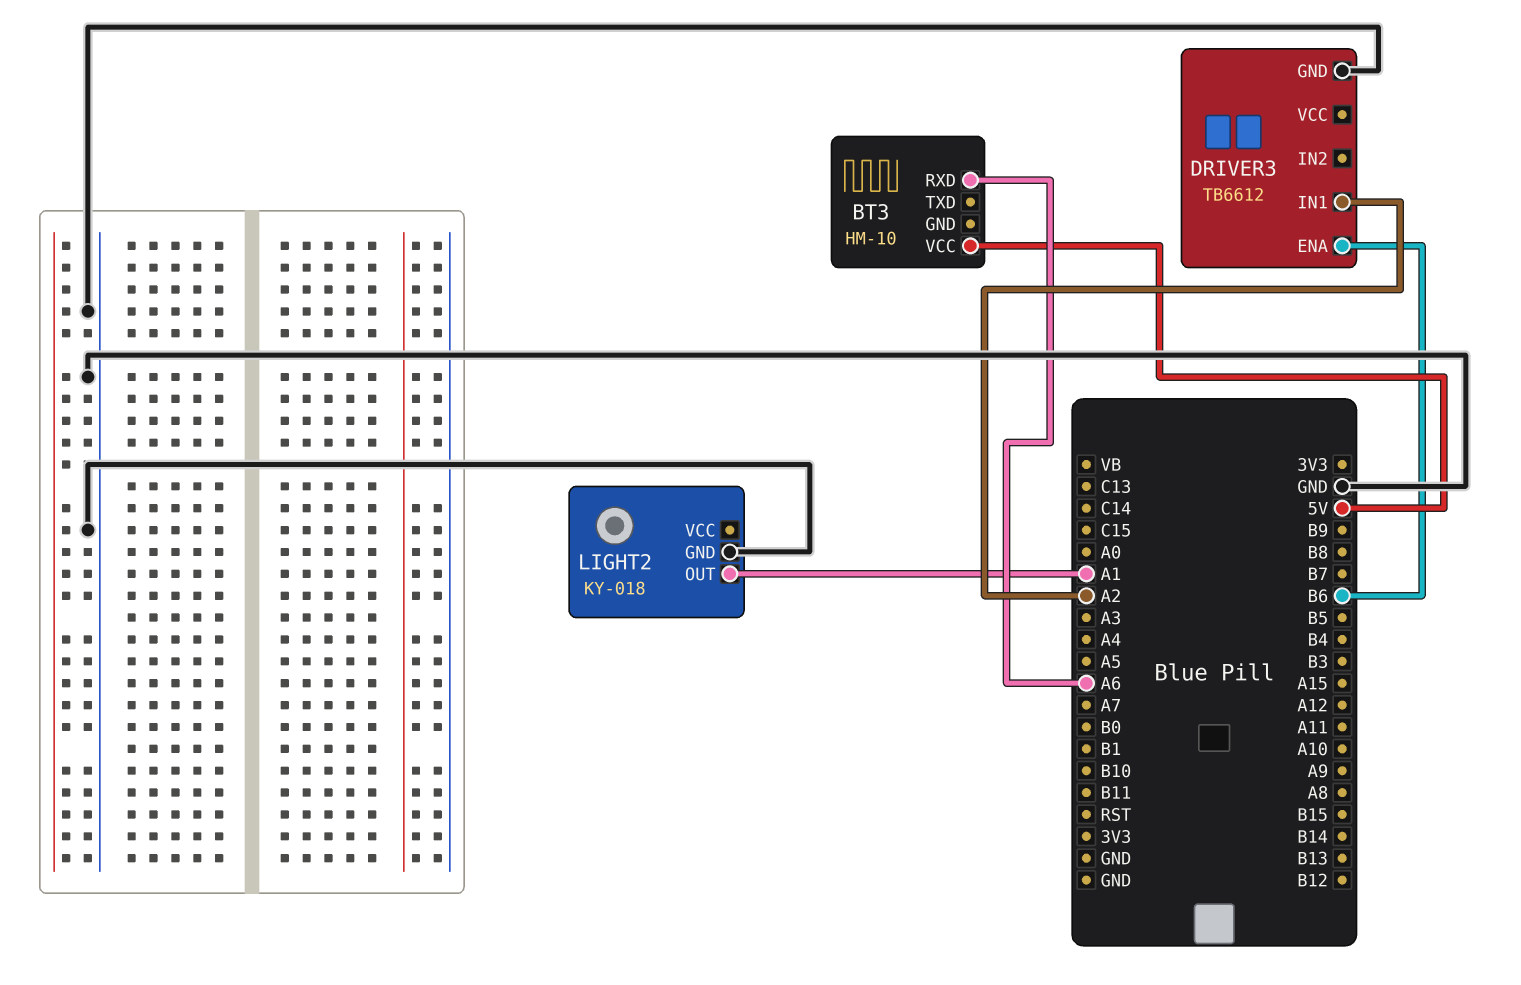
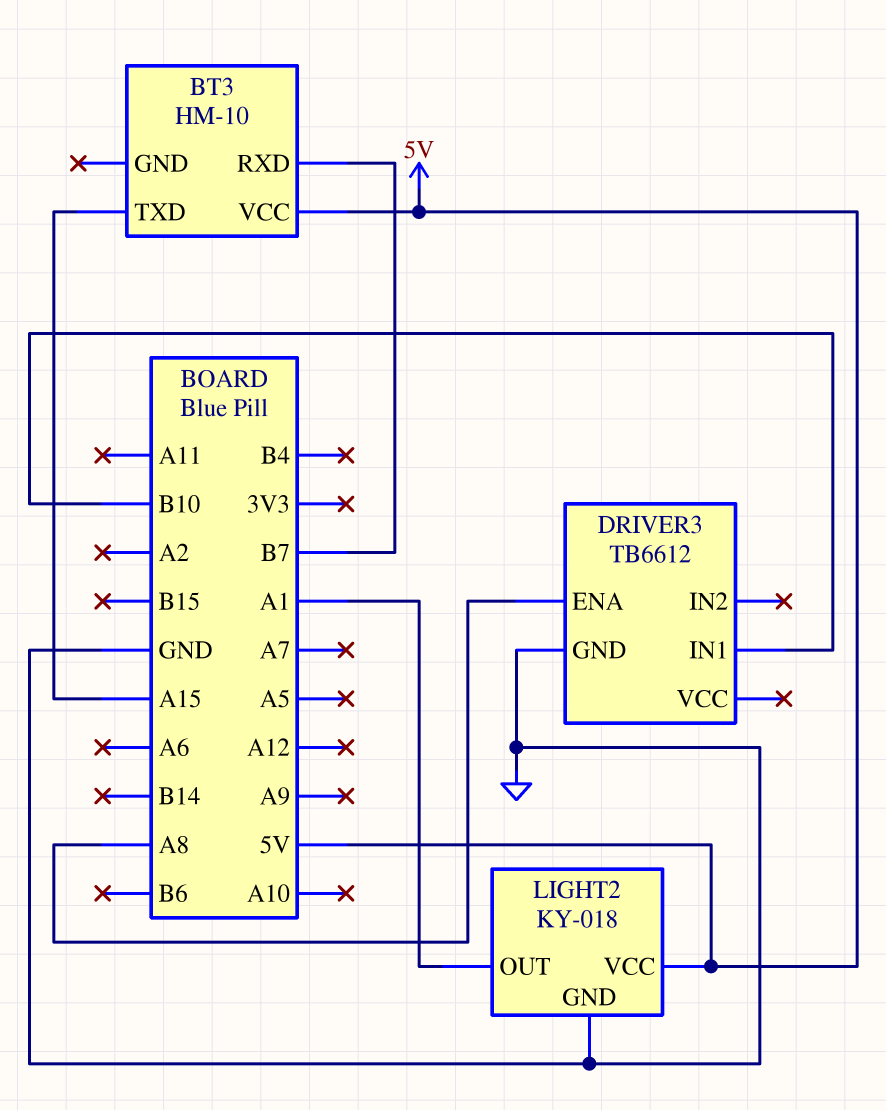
BT3 pin RXD: A6 -> B7
BT3 pin TXD: none -> A15
DRIVER3 pin ENA: B6 -> A8
DRIVER3 pin IN1: A2 -> B10
LIGHT2 pin VCC: none -> 5V

